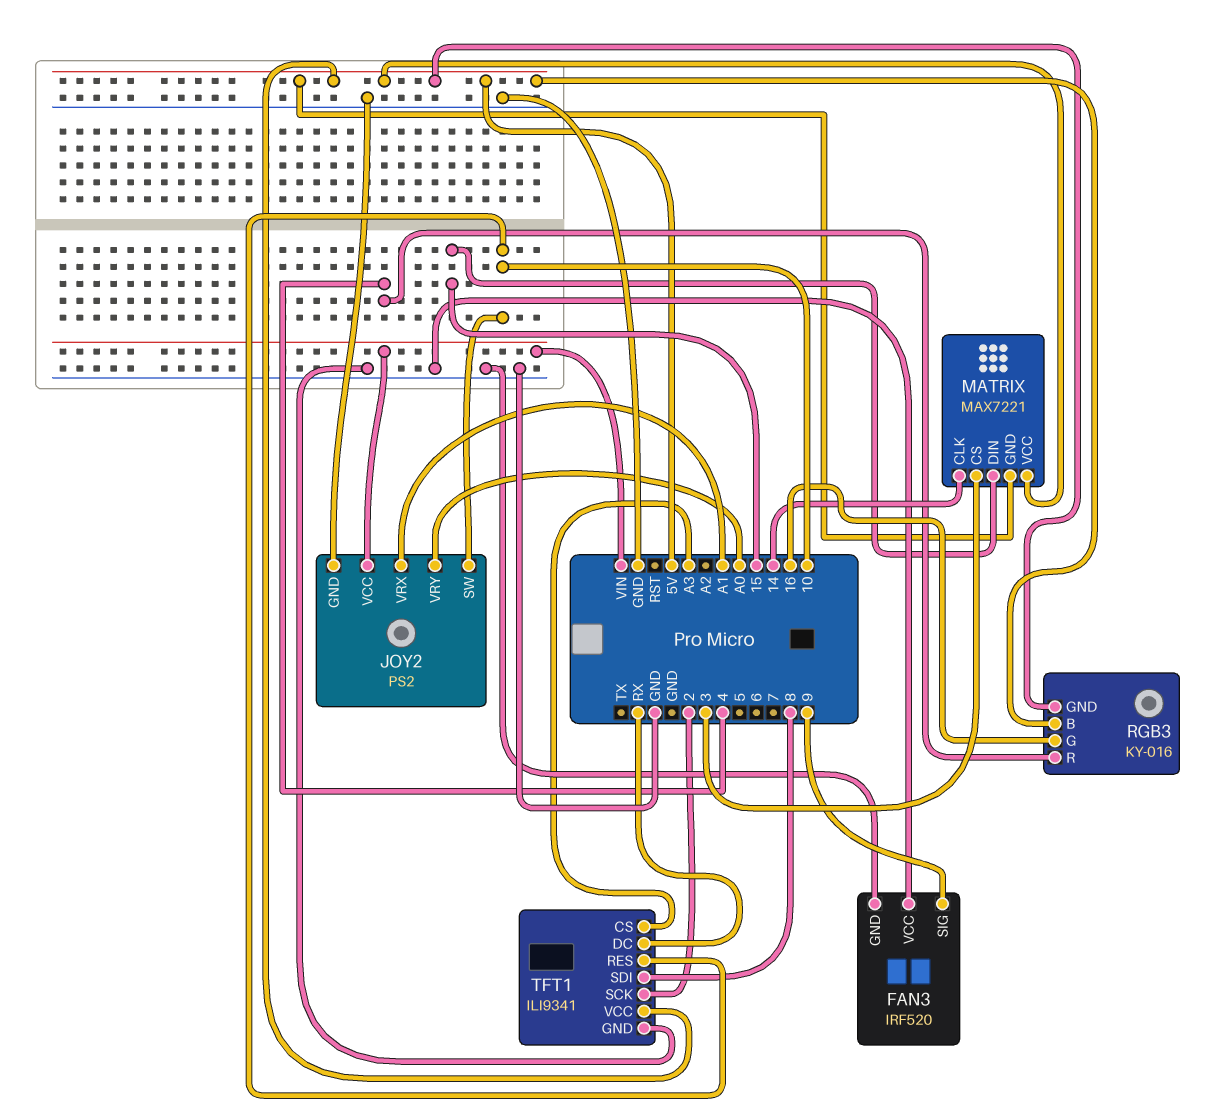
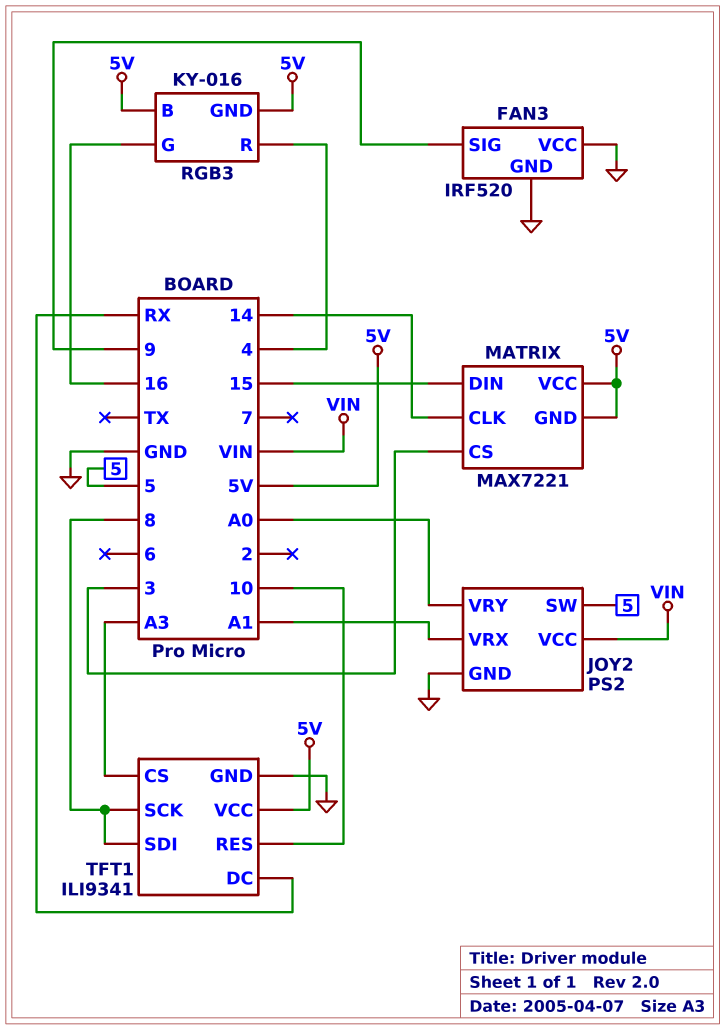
JOY2 pin SW: 10 -> 5
TFT1 pin SCK: 2 -> 8

